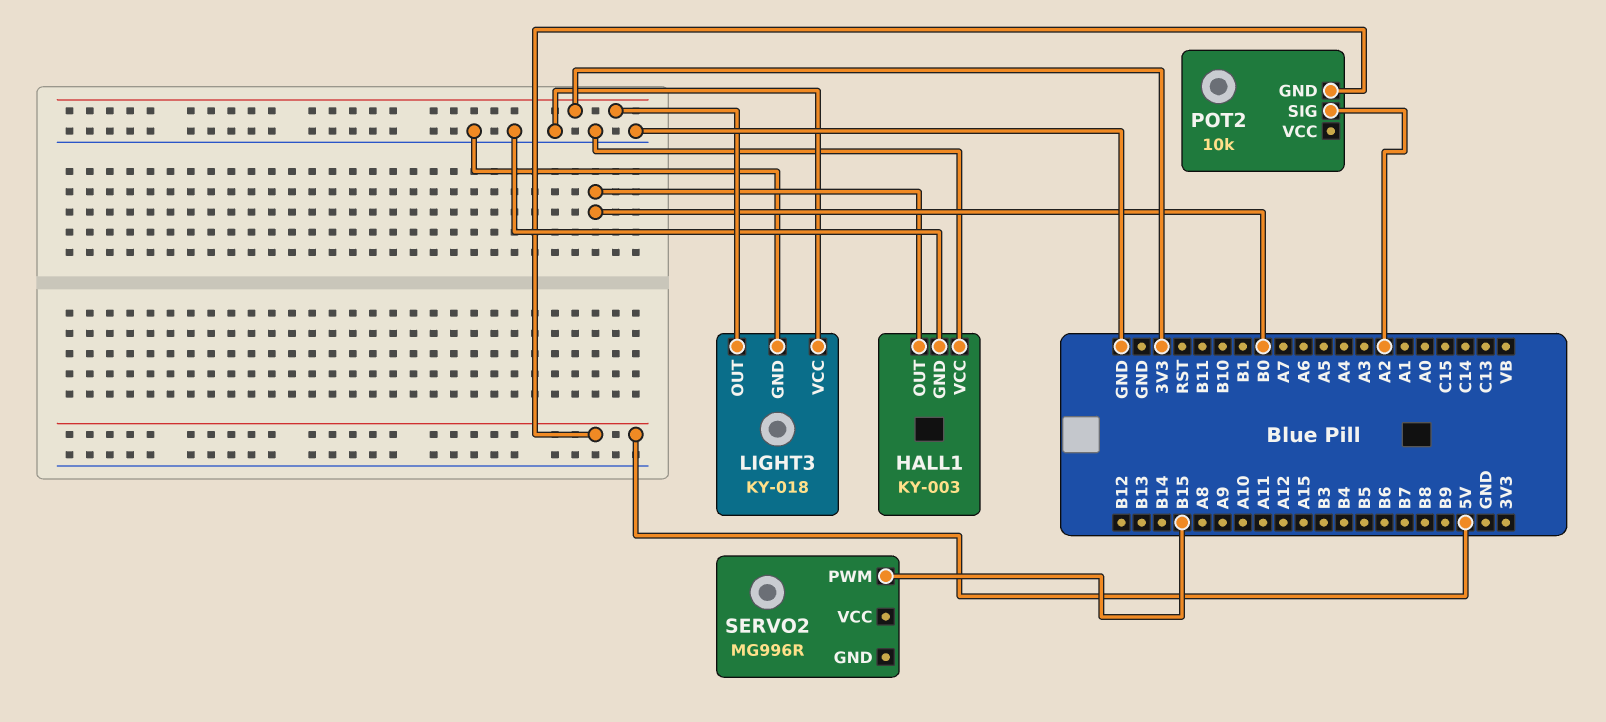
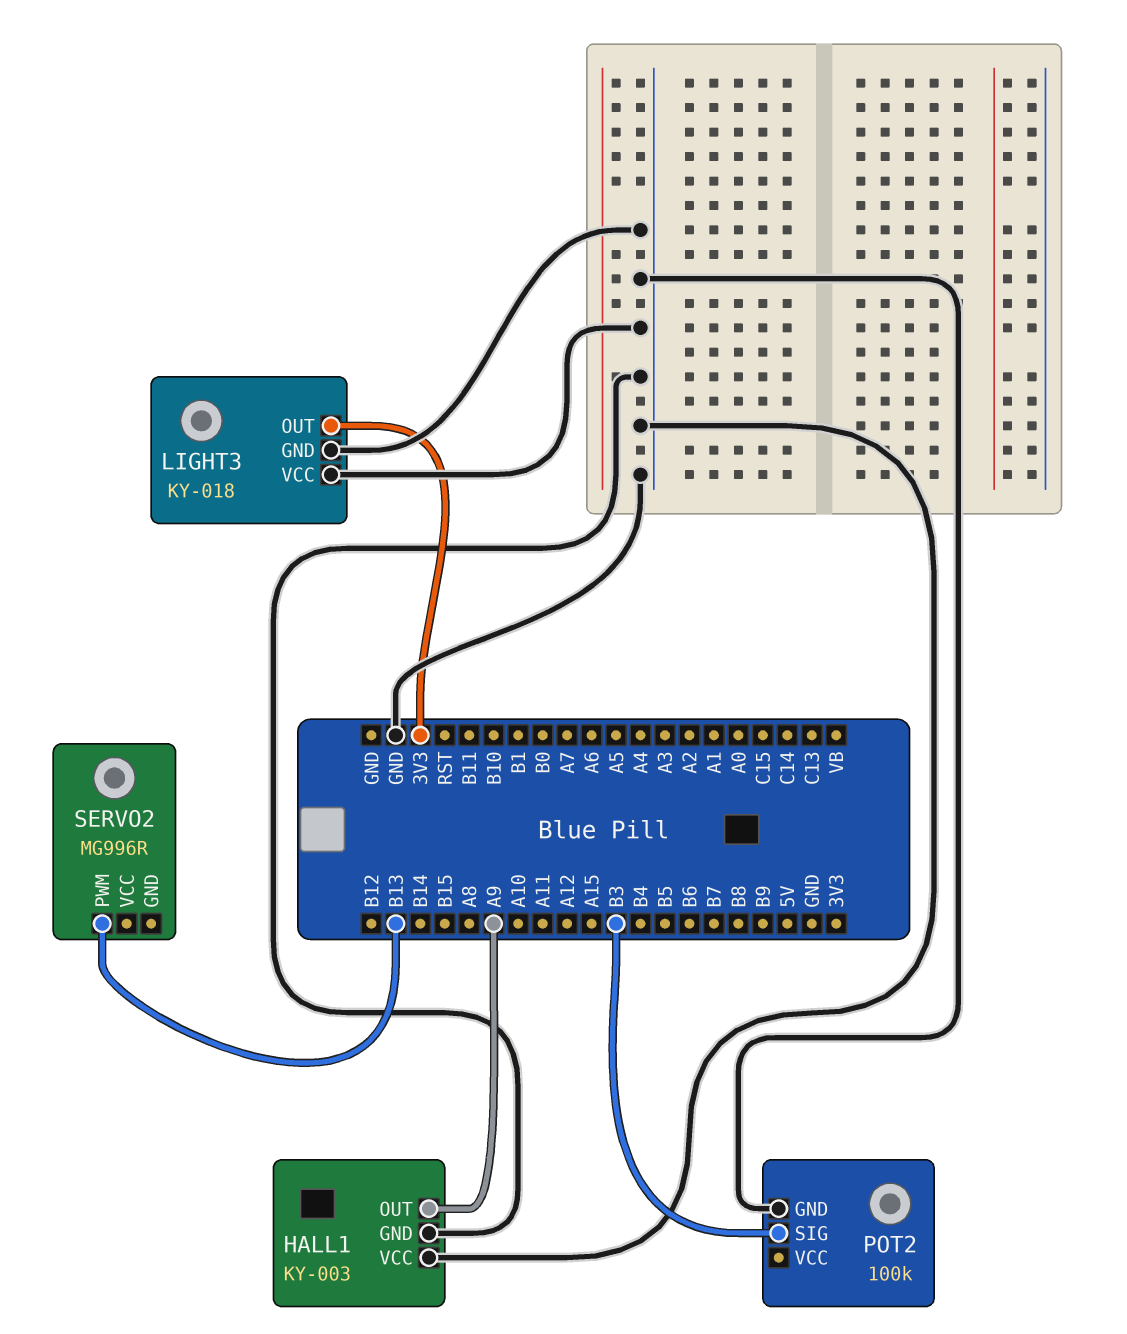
HALL1 pin OUT: B0 -> A9
POT2: 10k -> 100k
POT2 pin GND: 5V -> GND
POT2 pin SIG: A2 -> B3
SERVO2 pin PWM: B15 -> B13

